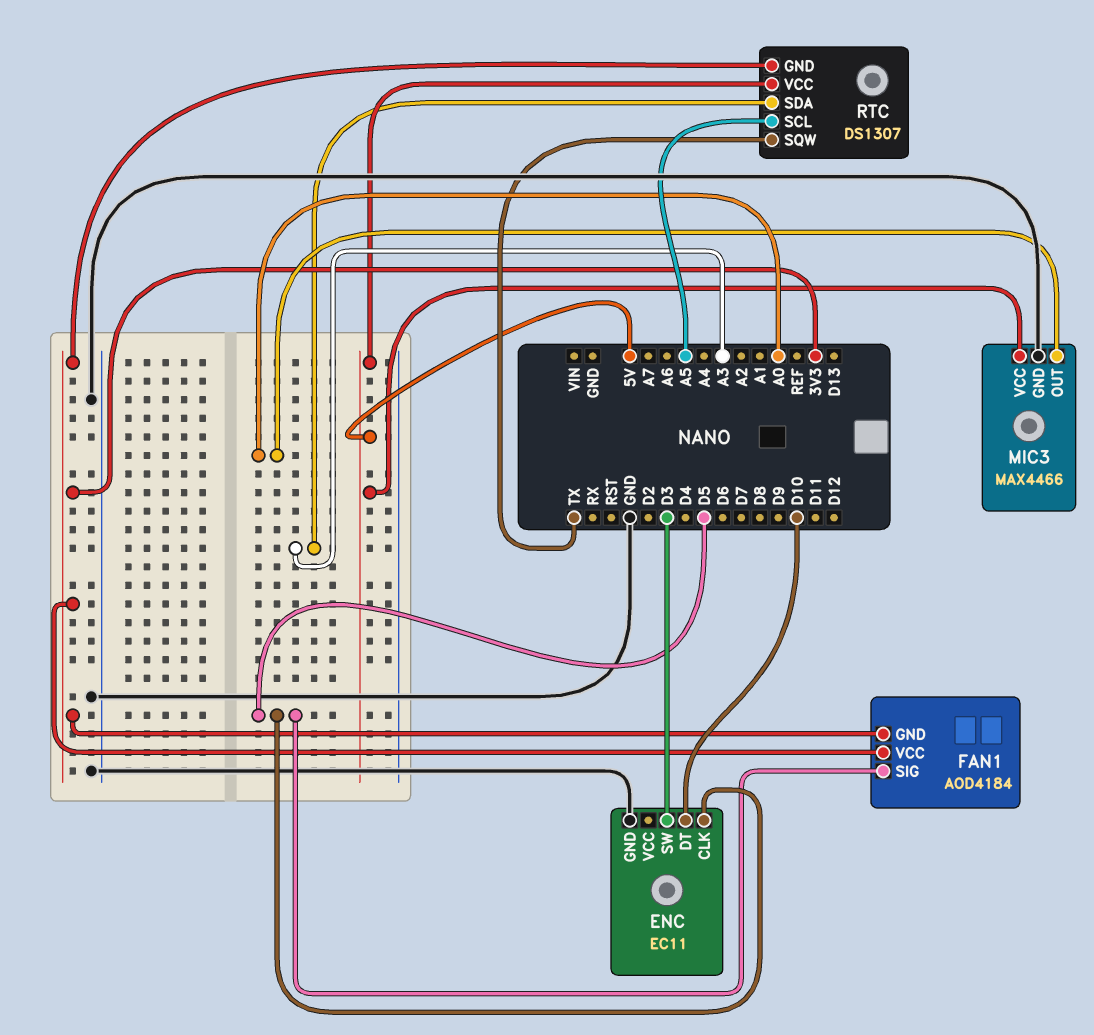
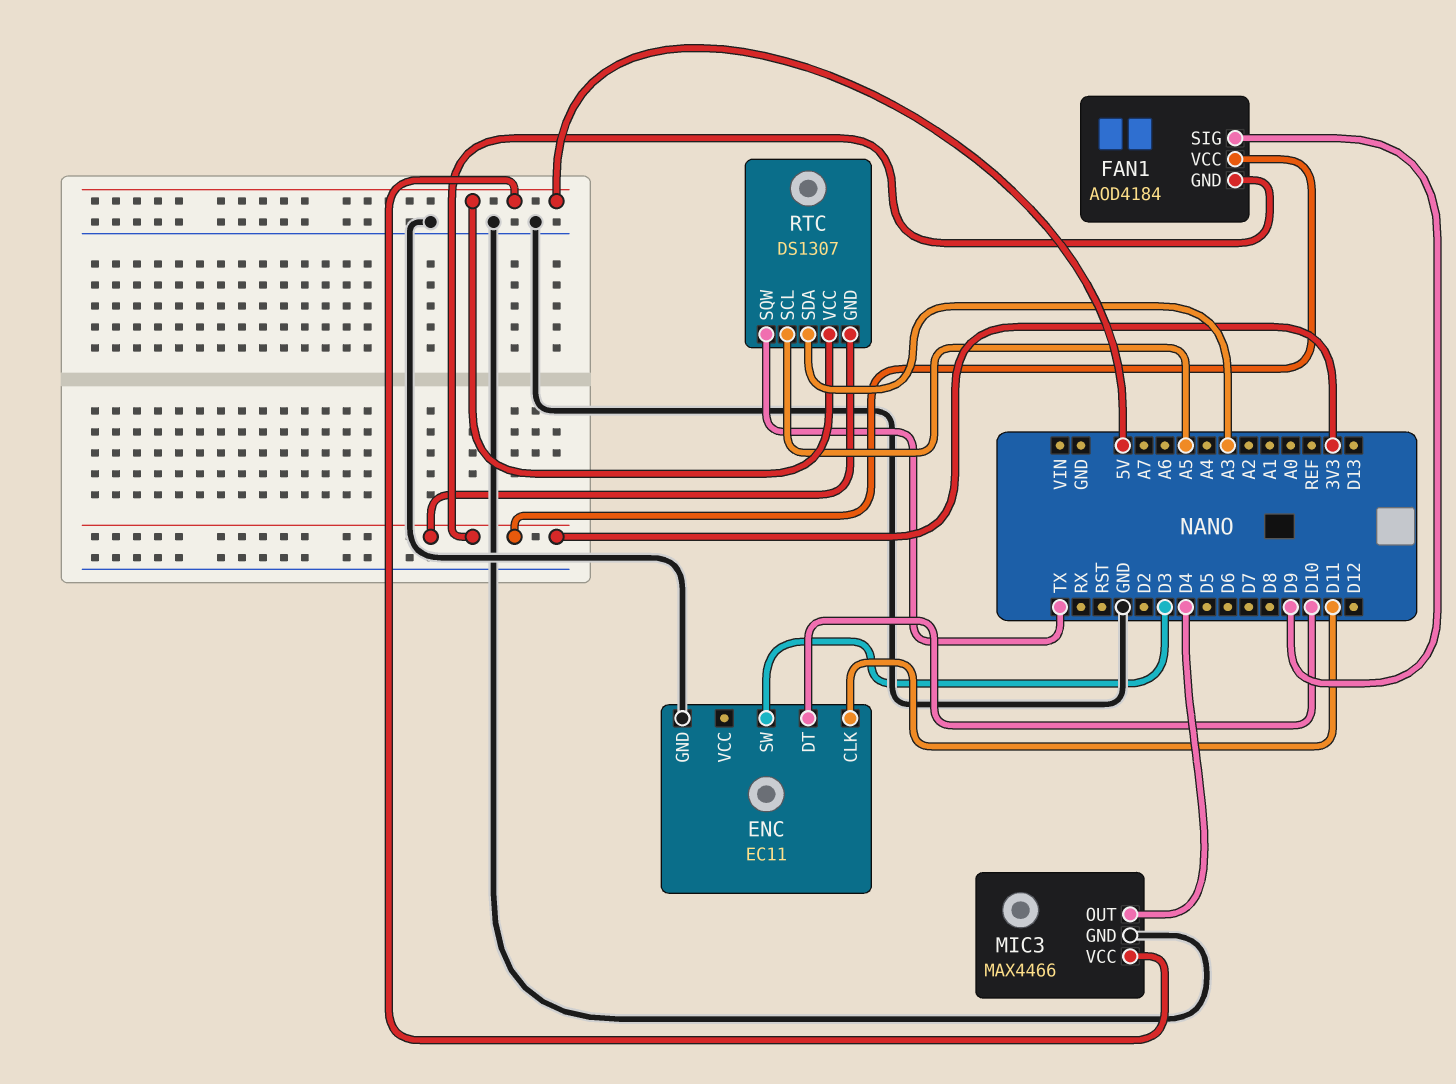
ENC pin CLK: D5 -> D11
FAN1 pin SIG: D5 -> D9
MIC3 pin OUT: A0 -> D4

